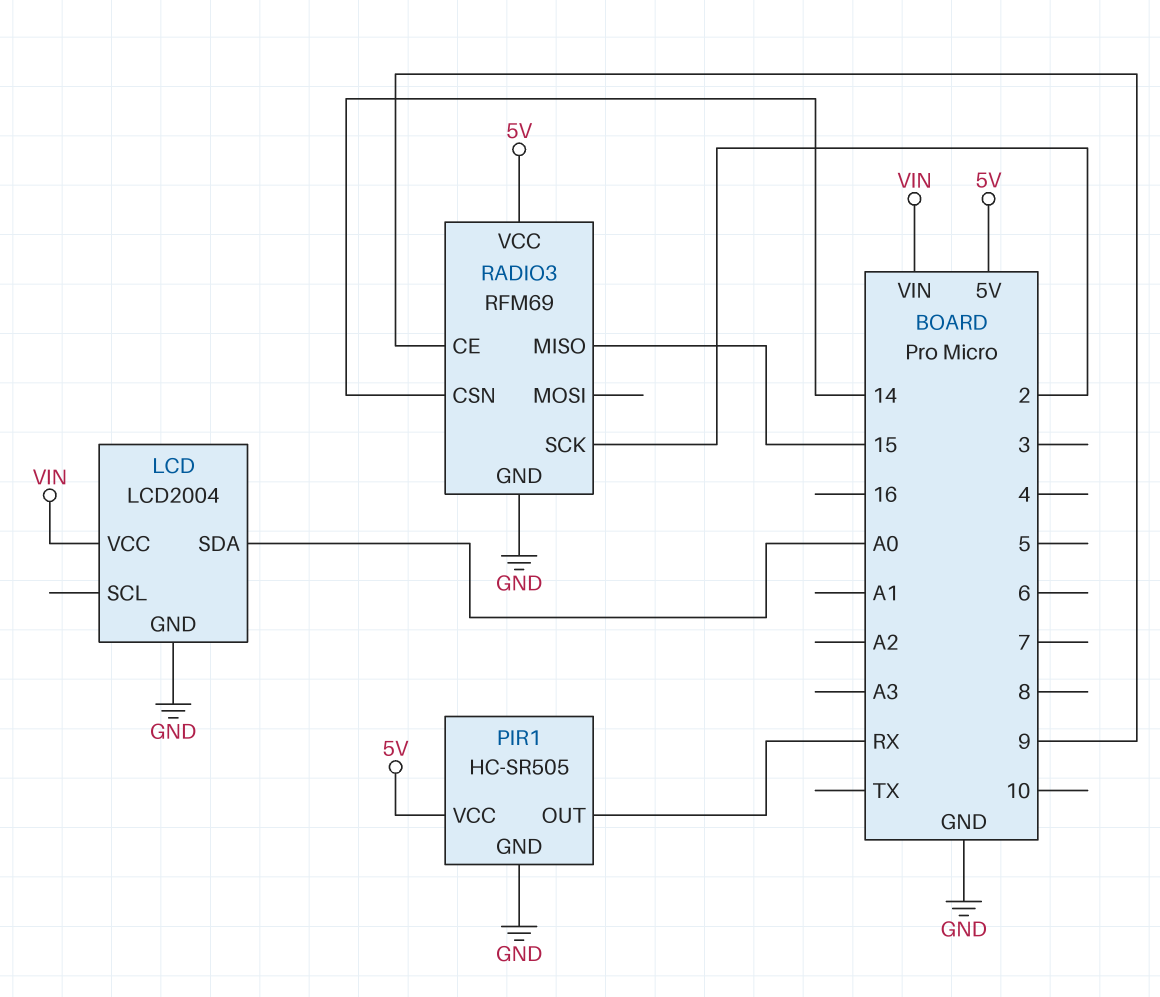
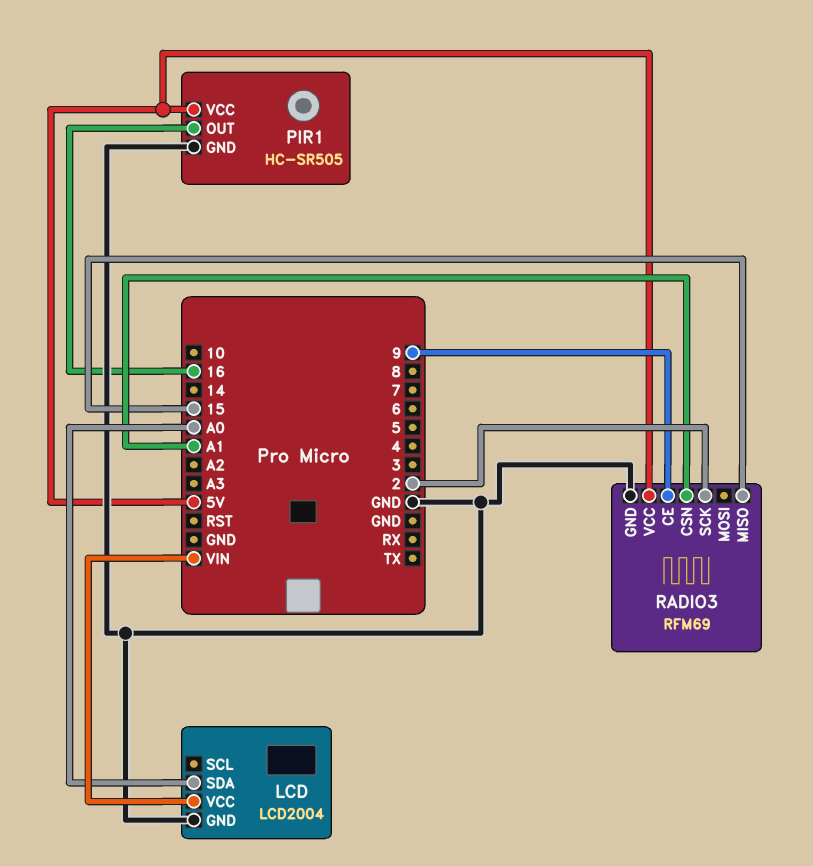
PIR1 pin OUT: RX -> 16
RADIO3 pin CSN: 14 -> A1

